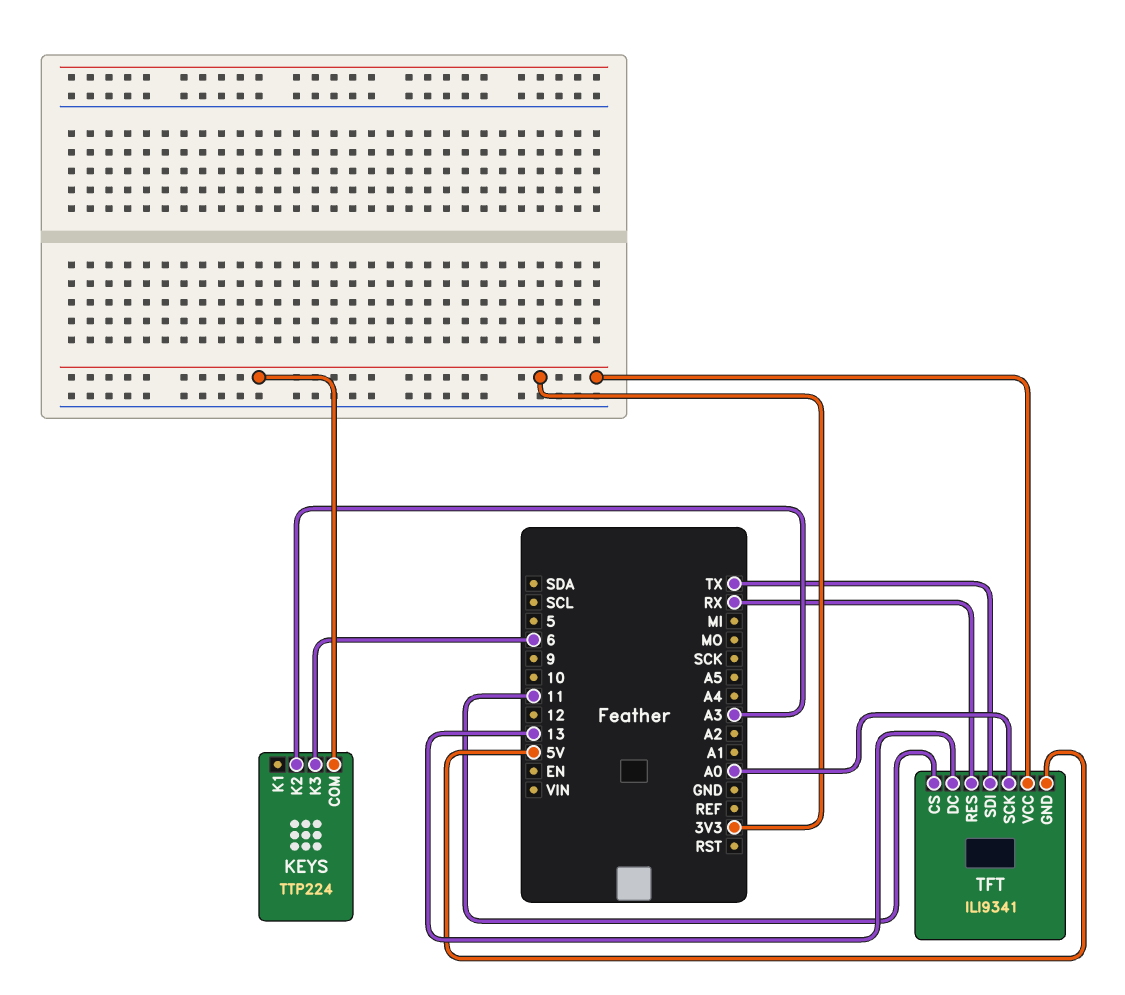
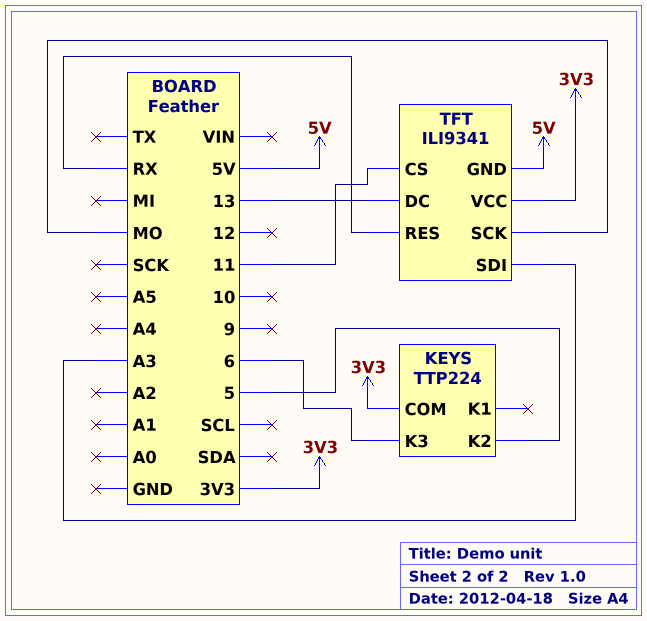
KEYS pin K2: A3 -> 5
TFT pin SCK: A0 -> MO
TFT pin SDI: TX -> A3

